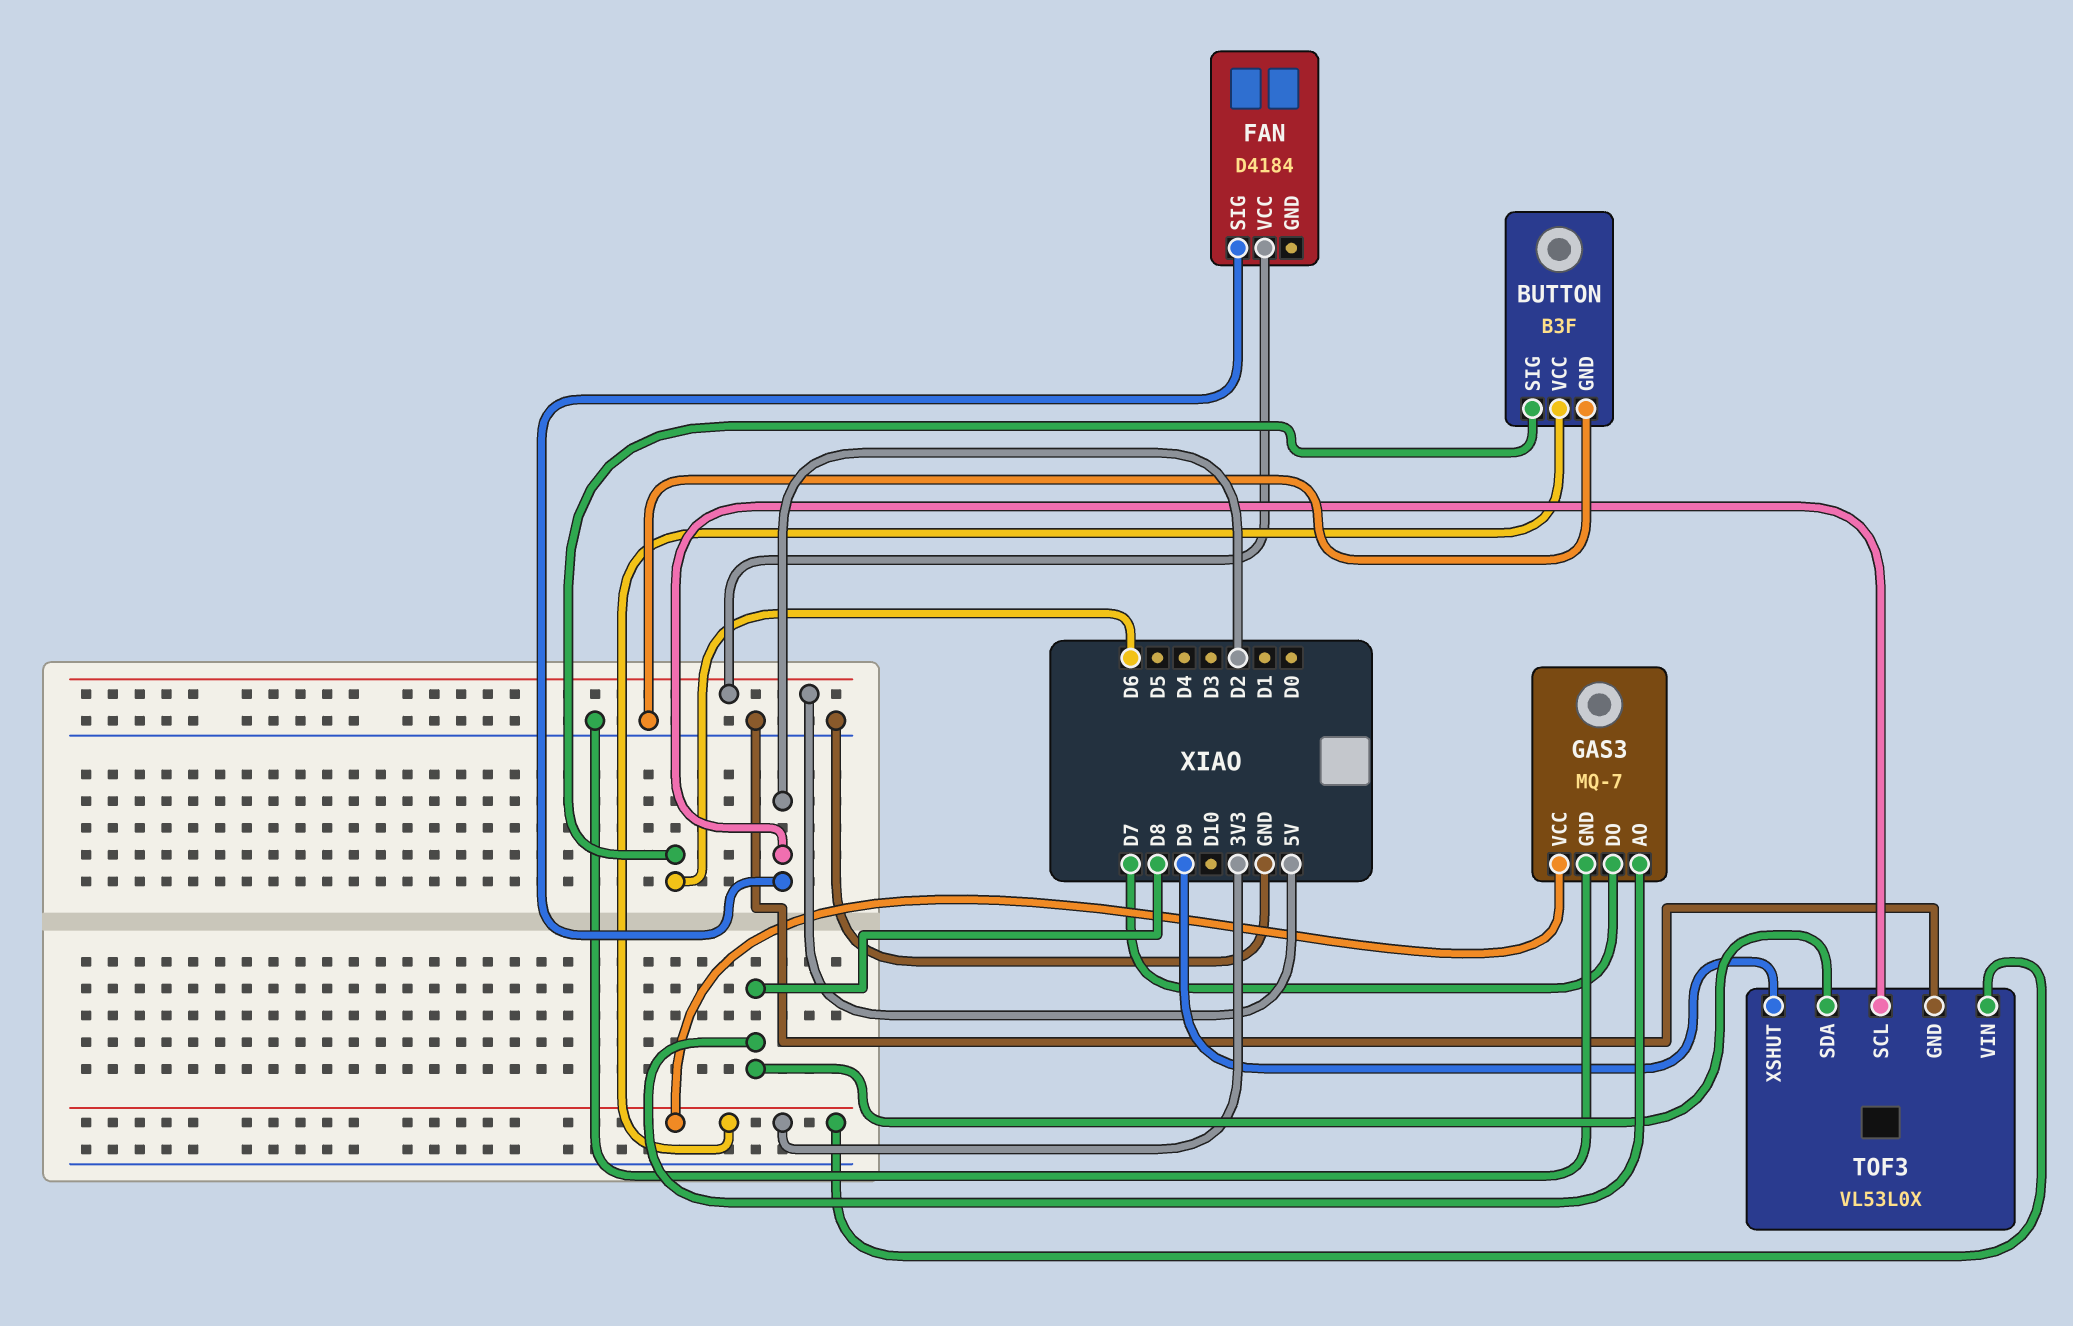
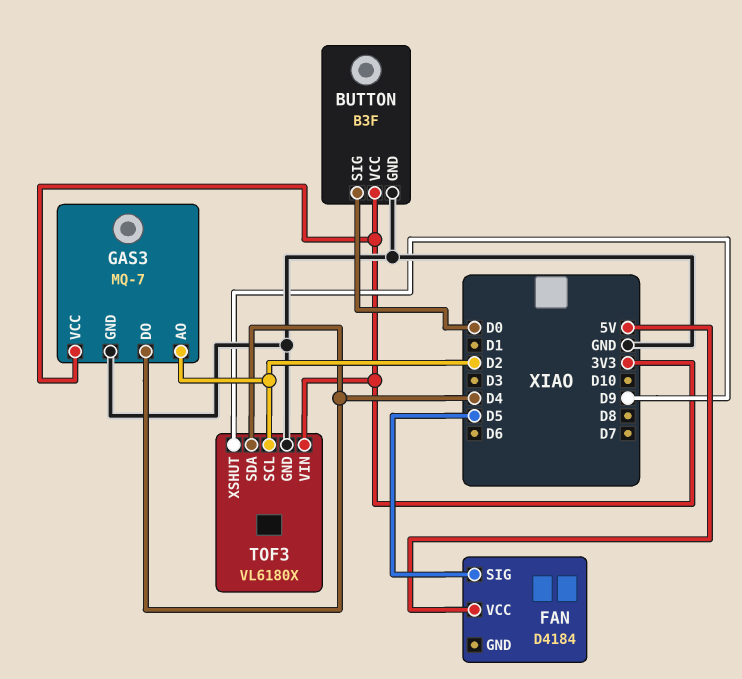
BUTTON pin SIG: D6 -> D0
FAN pin SIG: D2 -> D5
GAS3 pin AO: D8 -> D2
GAS3 pin DO: D7 -> D4
TOF3: VL53L0X -> VL6180X
TOF3 pin SDA: D8 -> D4

